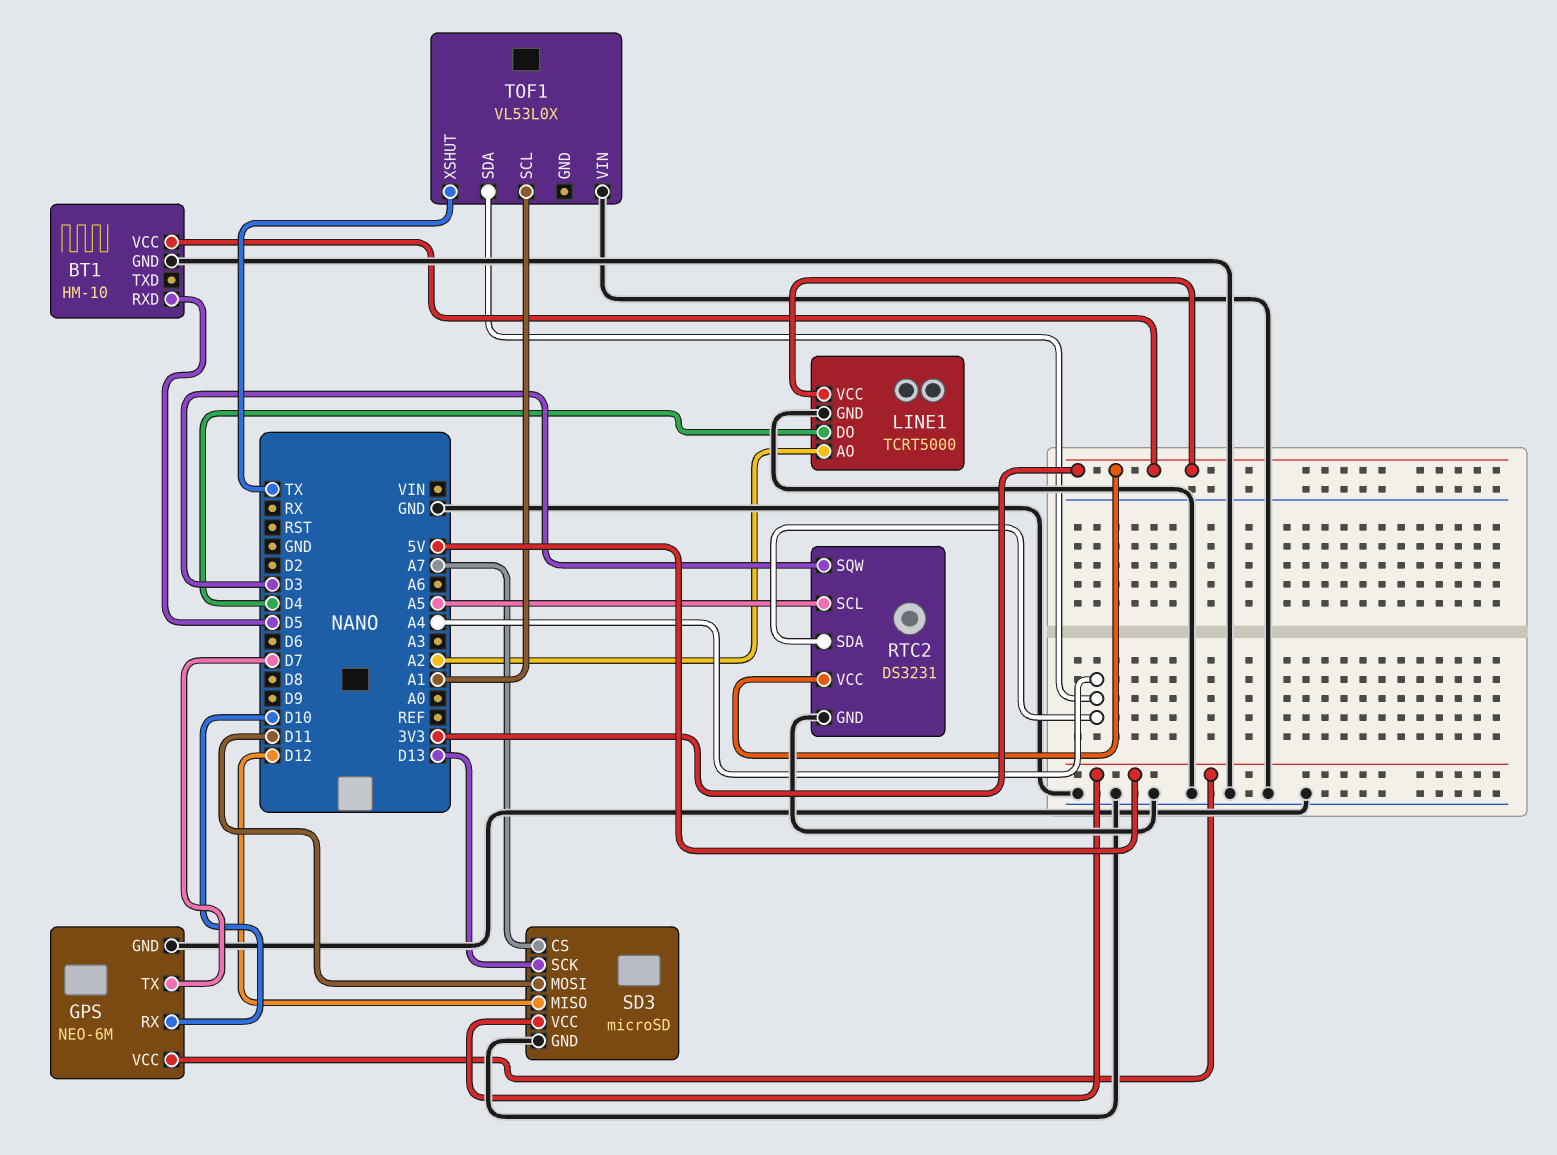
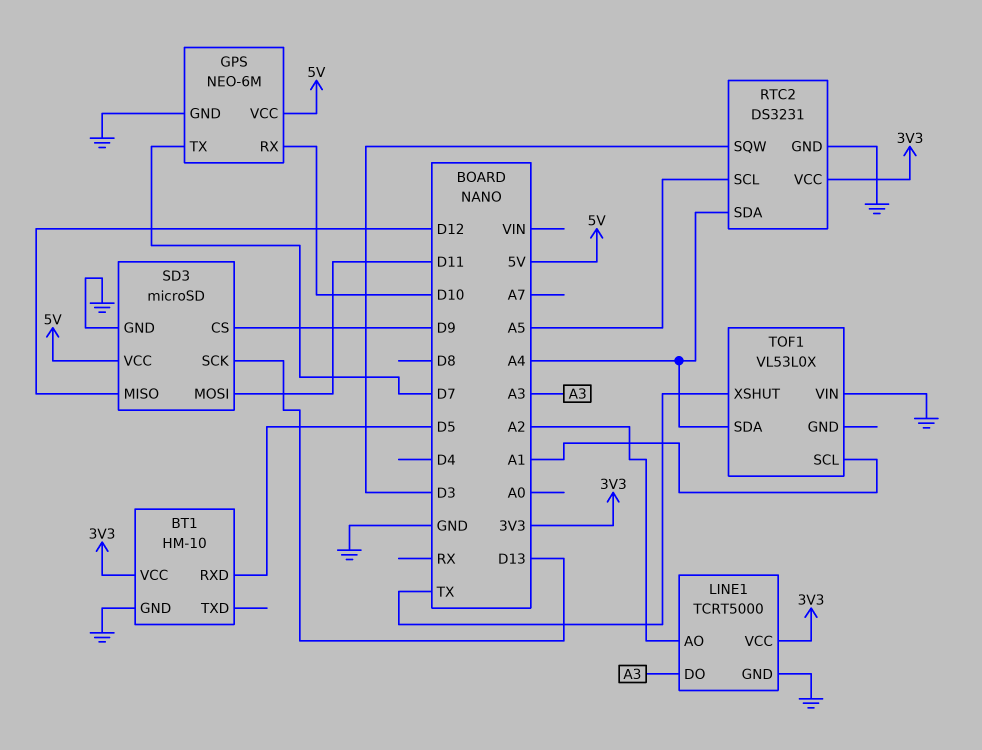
LINE1 pin DO: D4 -> A3
SD3 pin CS: A7 -> D9

